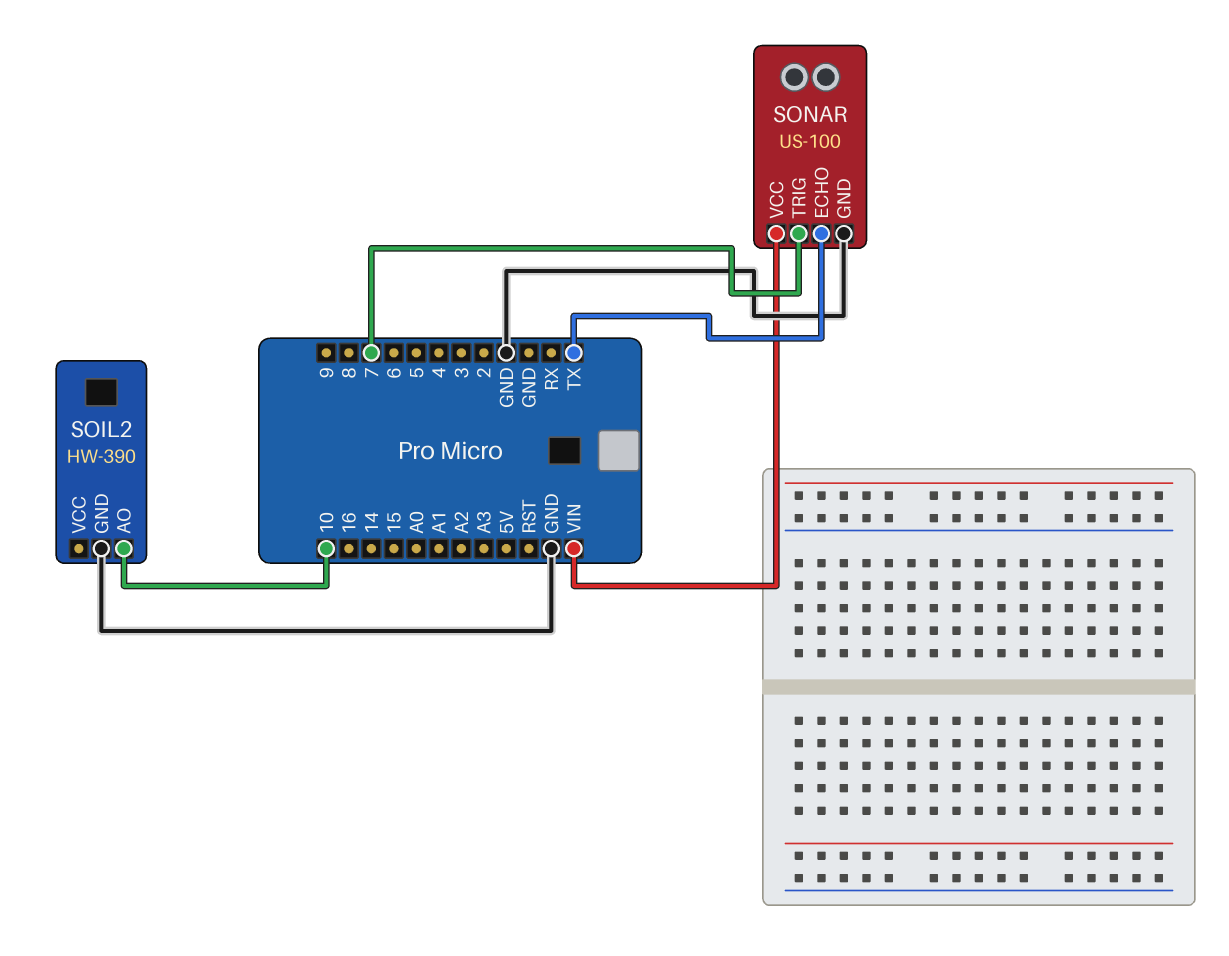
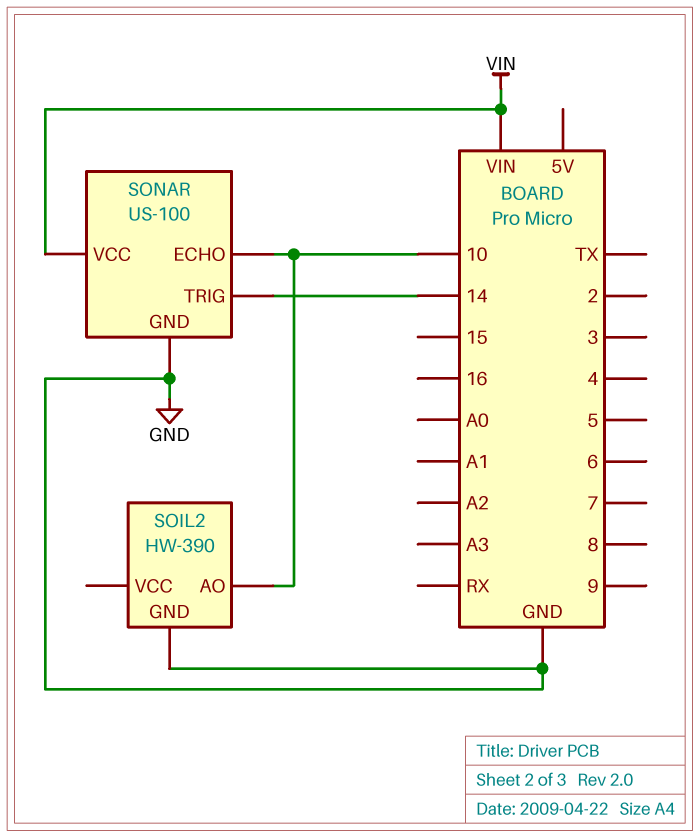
SONAR pin ECHO: TX -> 10
SONAR pin TRIG: 7 -> 14

